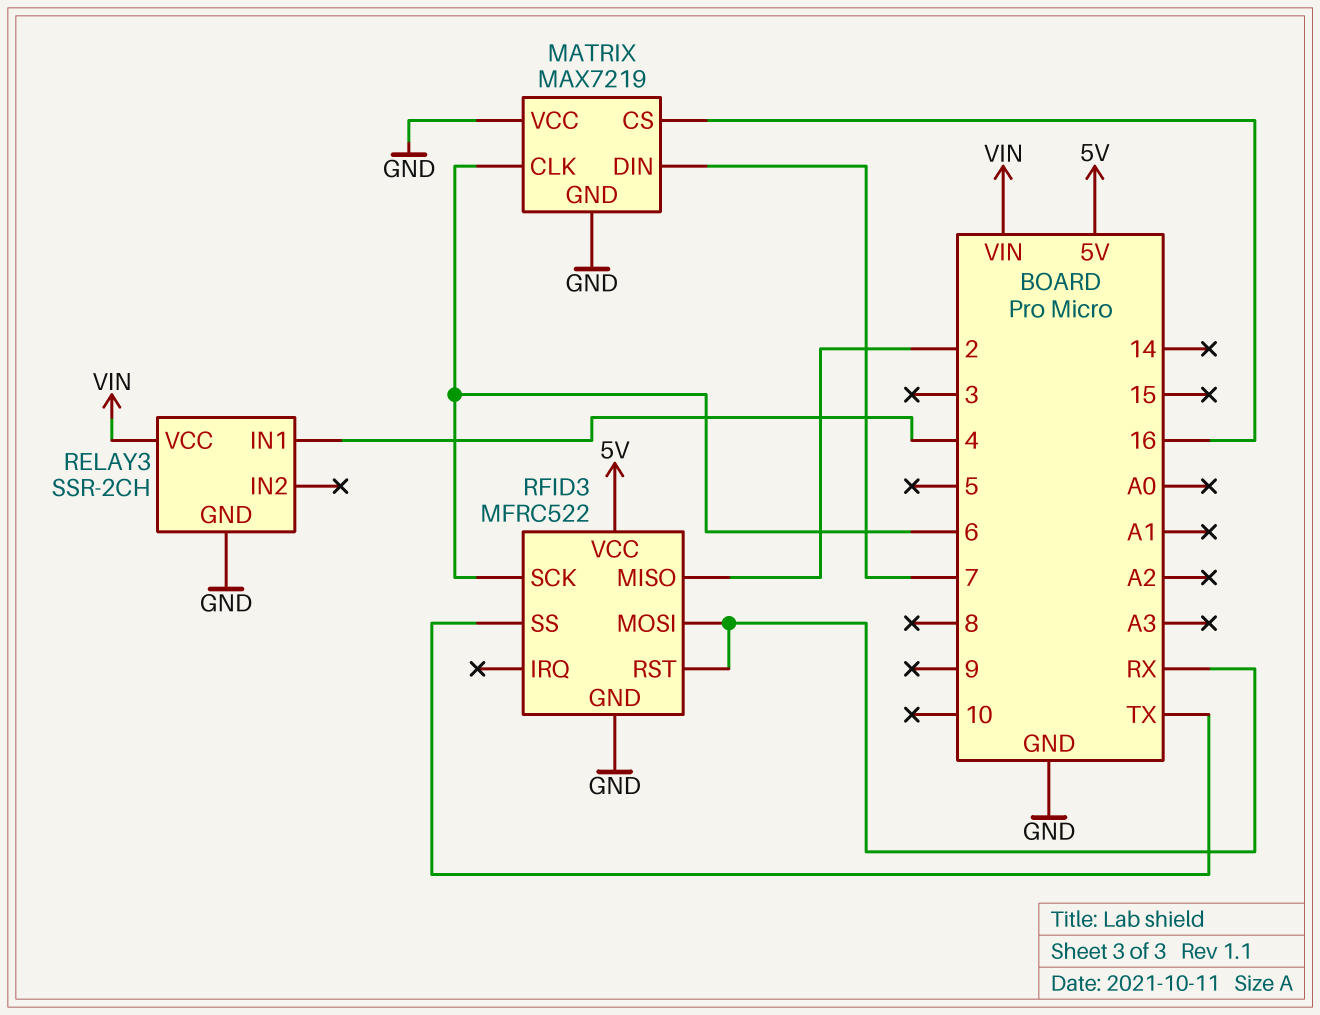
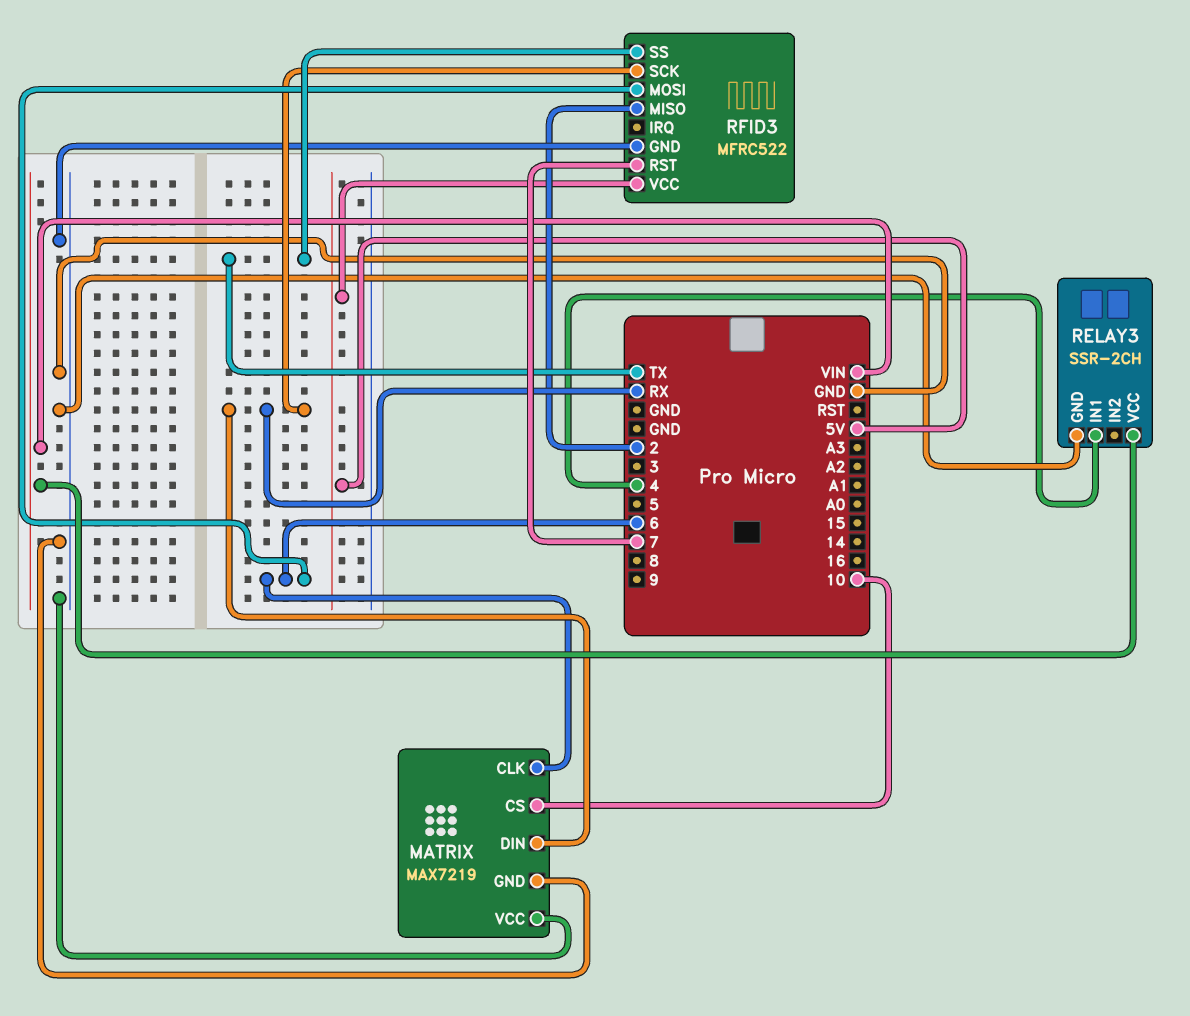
MATRIX pin CS: 16 -> 10
MATRIX pin DIN: 7 -> RX
RFID3 pin MOSI: RX -> 6
RFID3 pin RST: RX -> 7
RFID3 pin SCK: 6 -> RX

